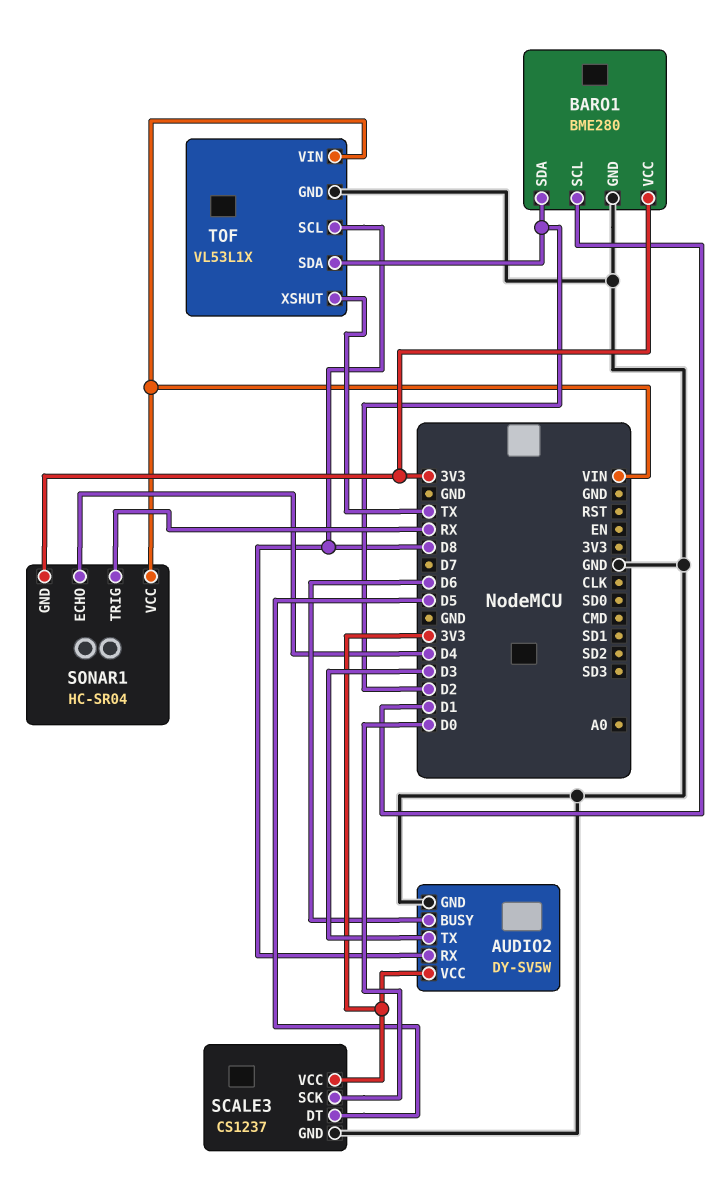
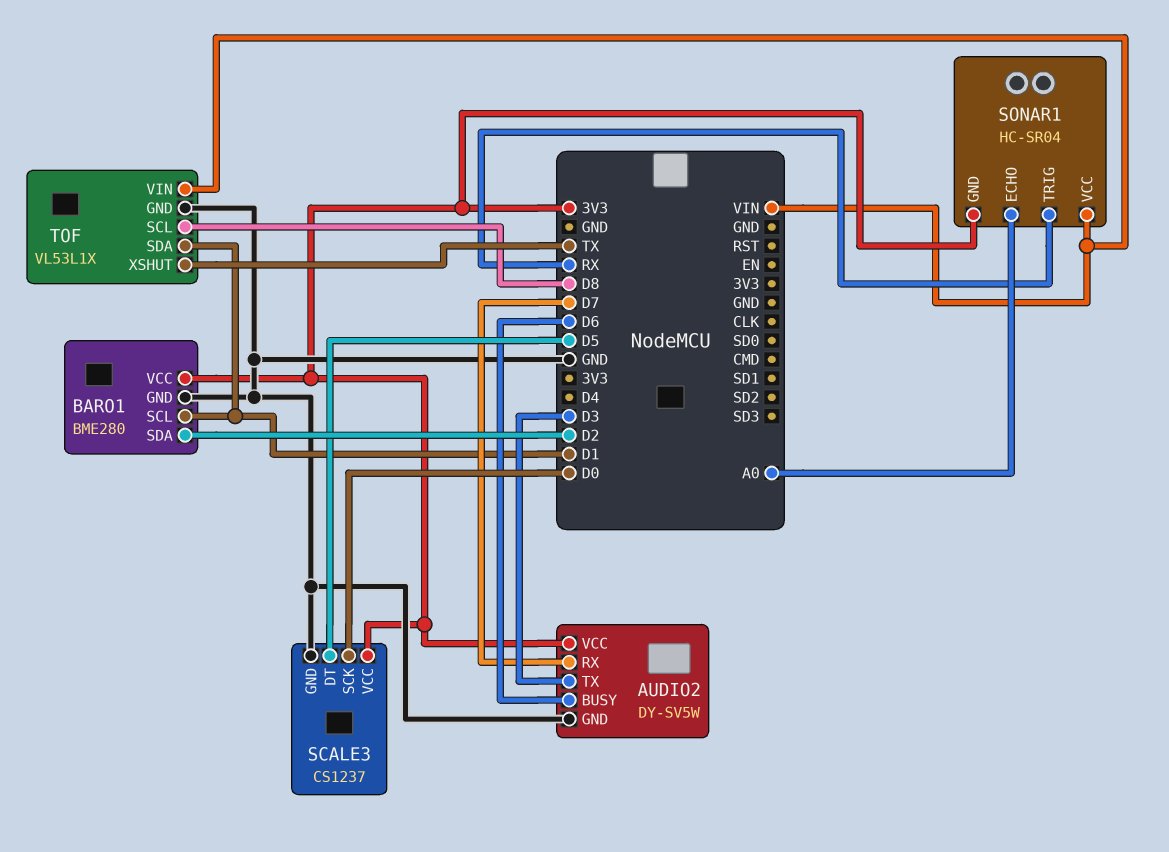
AUDIO2 pin RX: D8 -> D7
SONAR1 pin ECHO: D4 -> A0
TOF pin SDA: D2 -> D1

